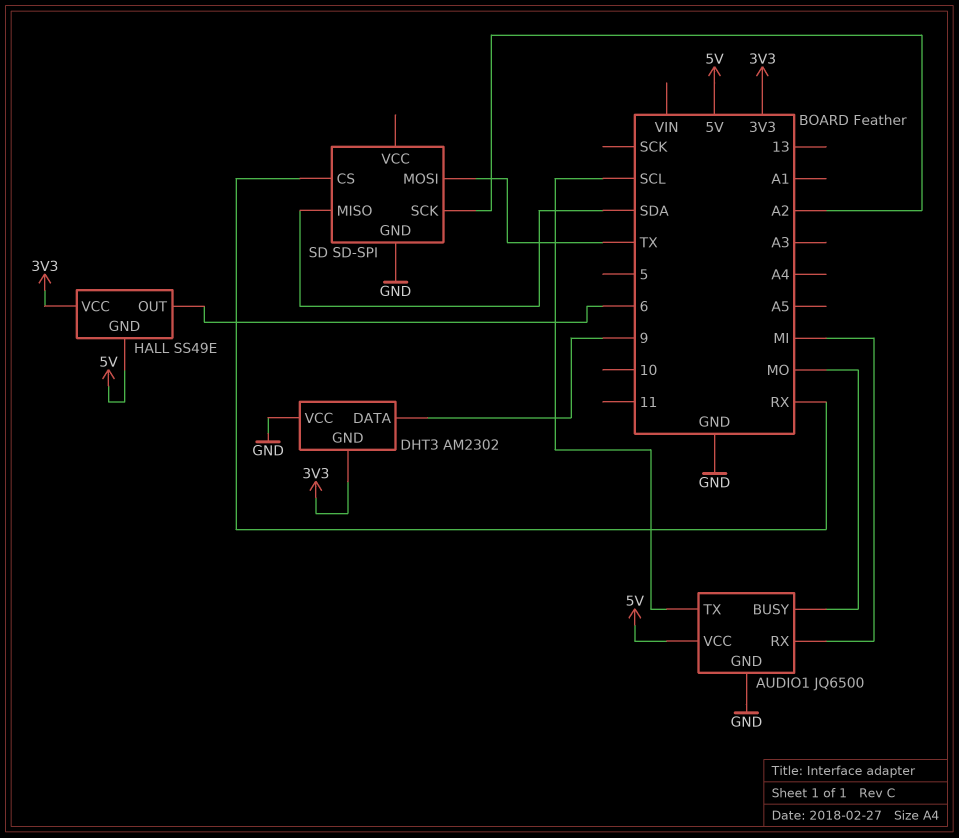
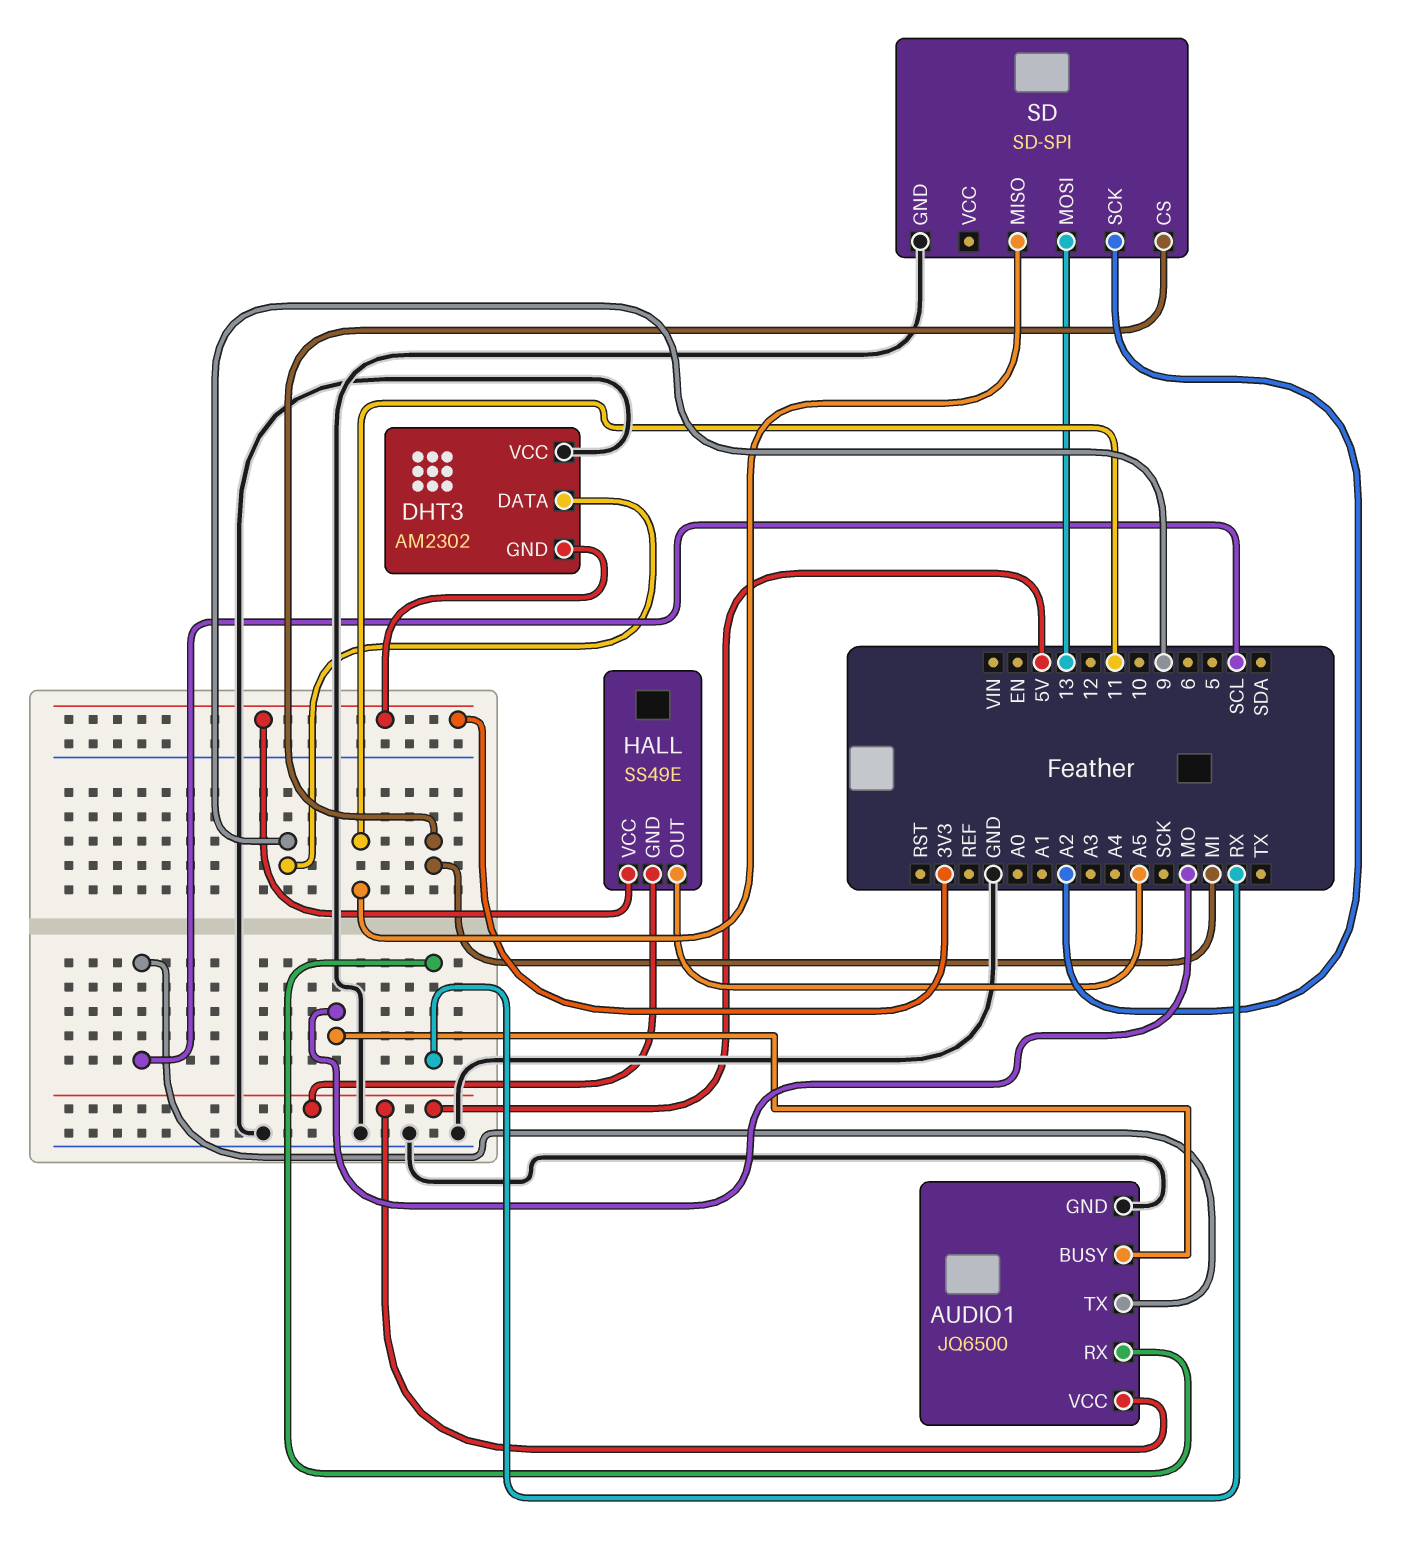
AUDIO1 pin RX: MI -> RX
HALL pin OUT: 6 -> A5
SD pin CS: RX -> MI
SD pin MISO: SDA -> 11
SD pin MOSI: TX -> 13

